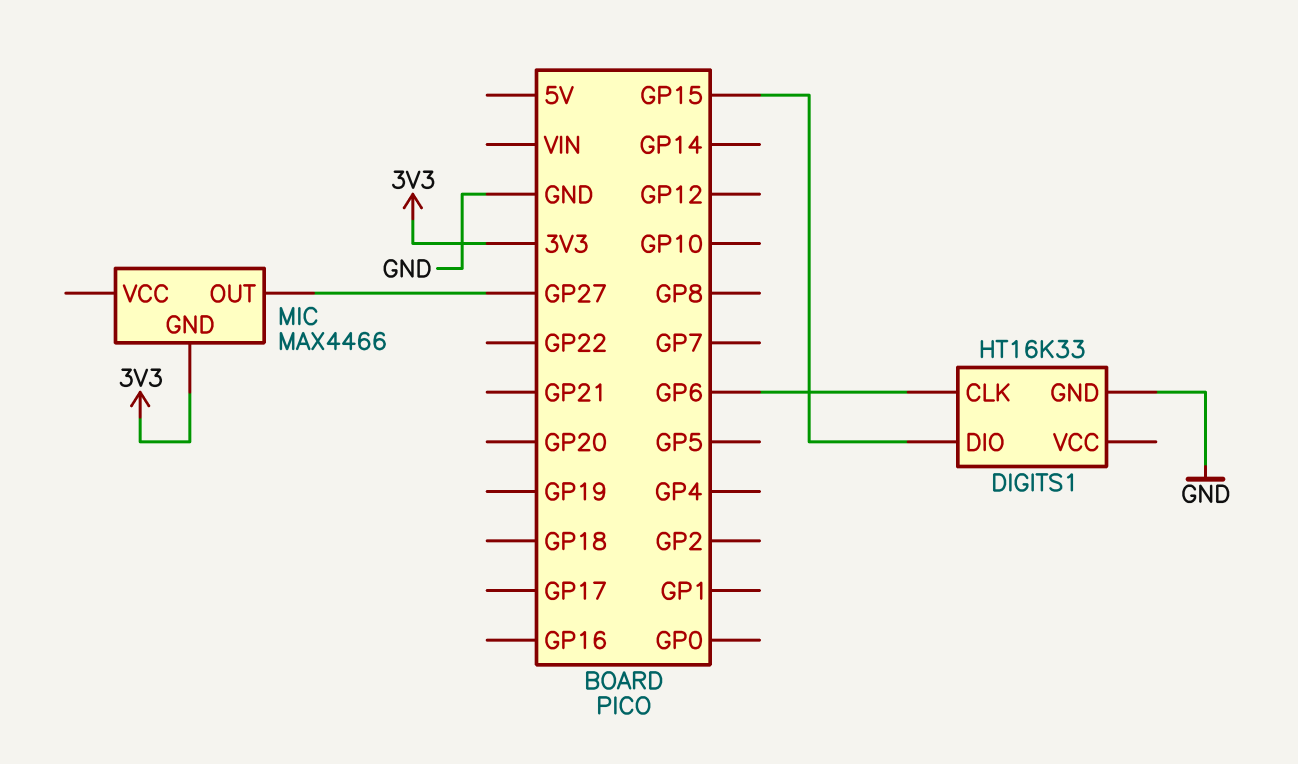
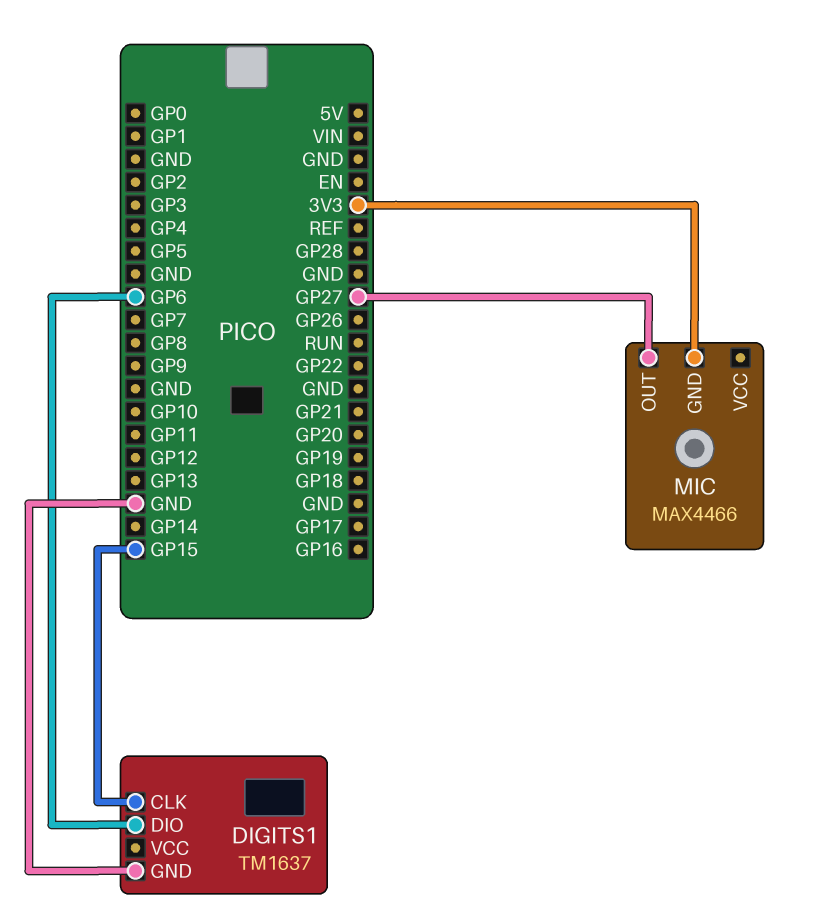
DIGITS1: HT16K33 -> TM1637
DIGITS1 pin CLK: GP6 -> GP15
DIGITS1 pin DIO: GP15 -> GP6

